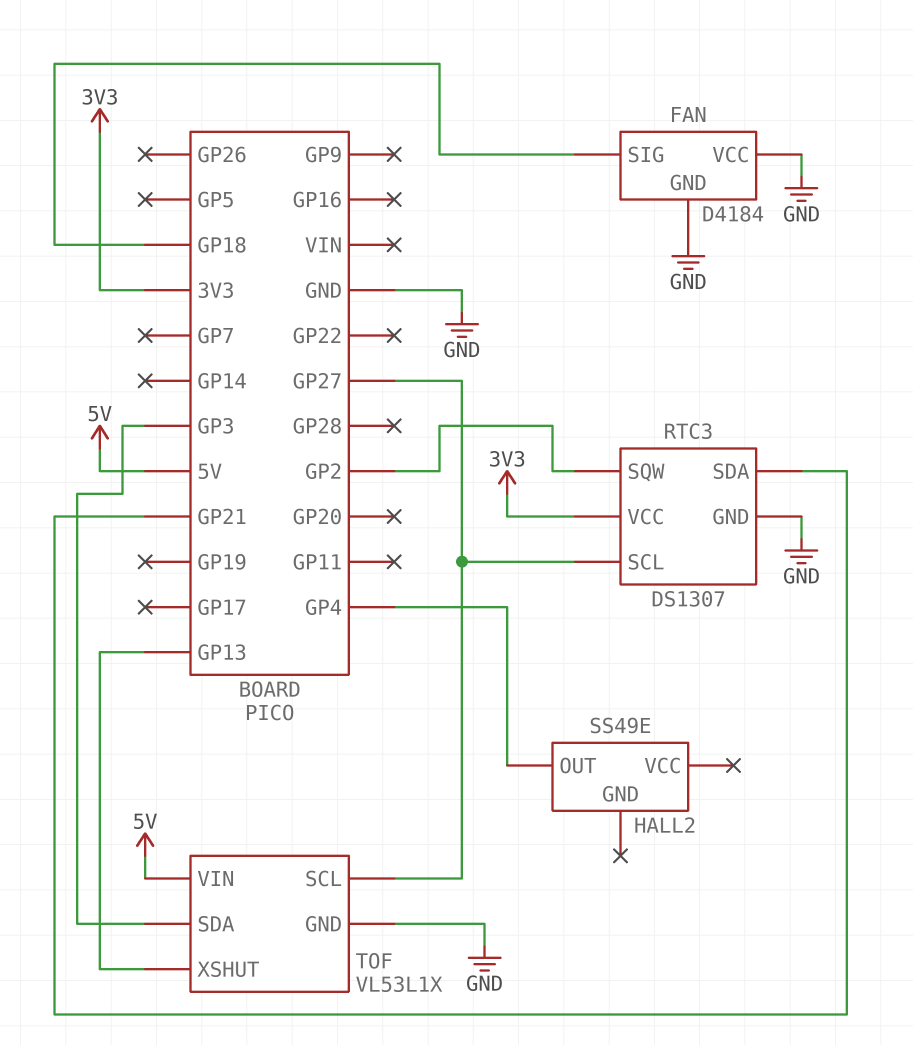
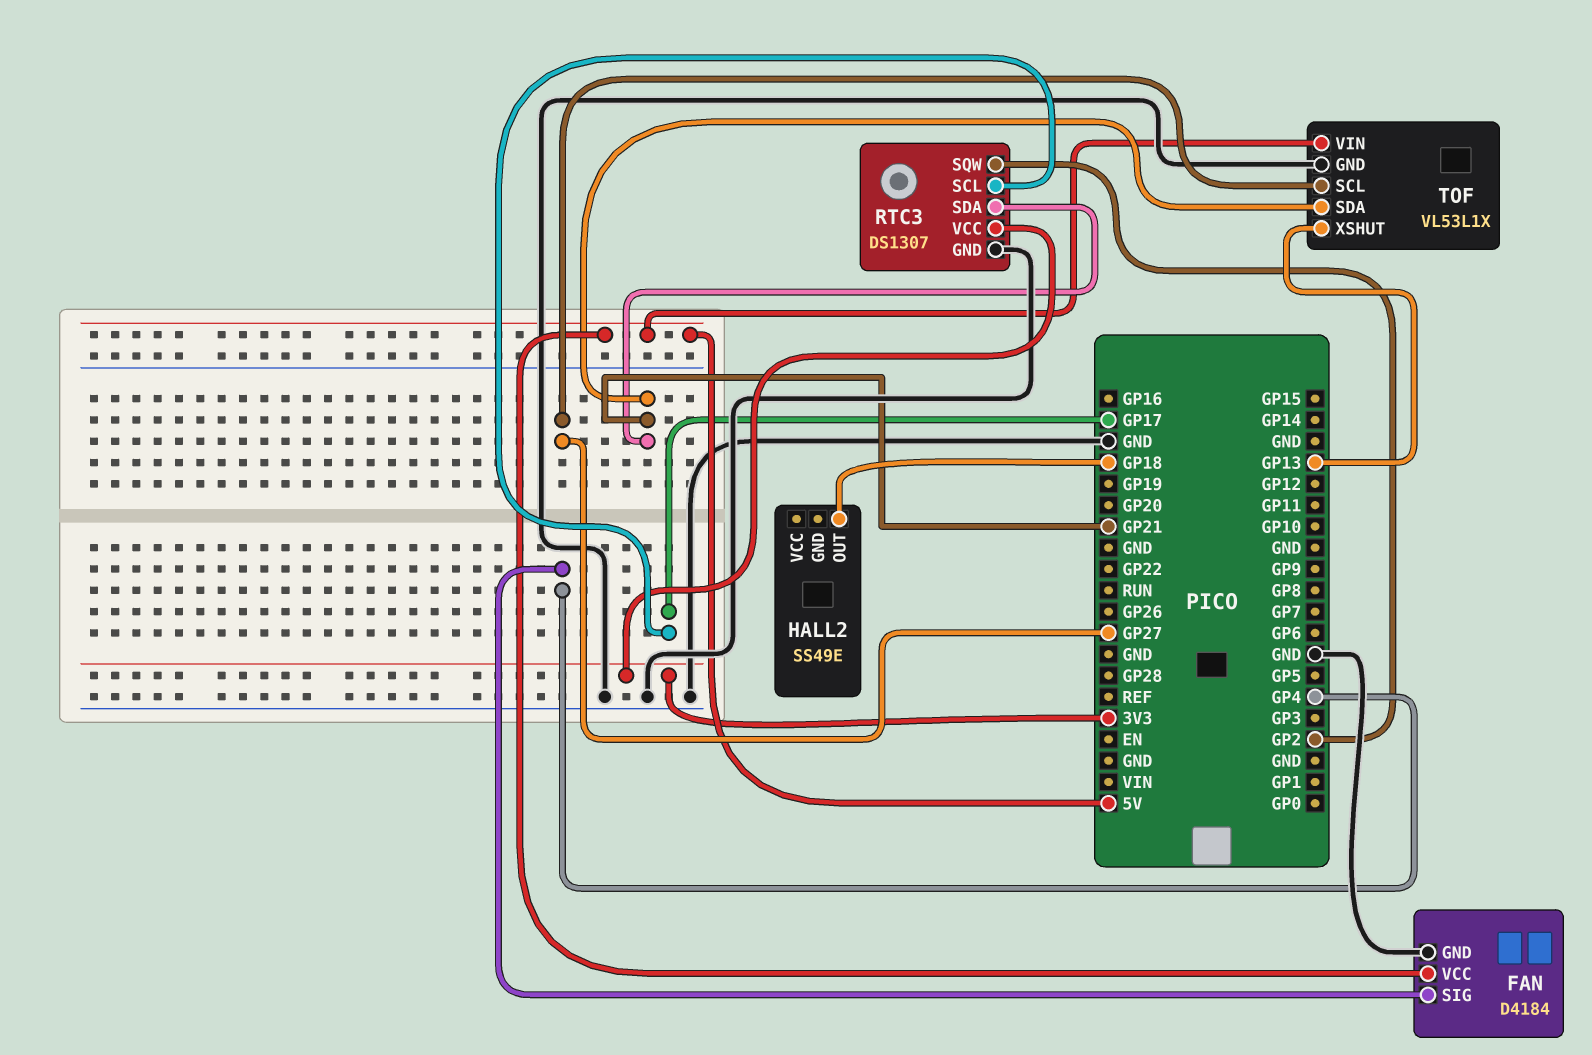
FAN pin SIG: GP18 -> GP4
FAN pin VCC: GND -> 5V
HALL2 pin OUT: GP4 -> GP18
RTC3 pin SCL: GP27 -> GP17
TOF pin SDA: GP3 -> GP21

